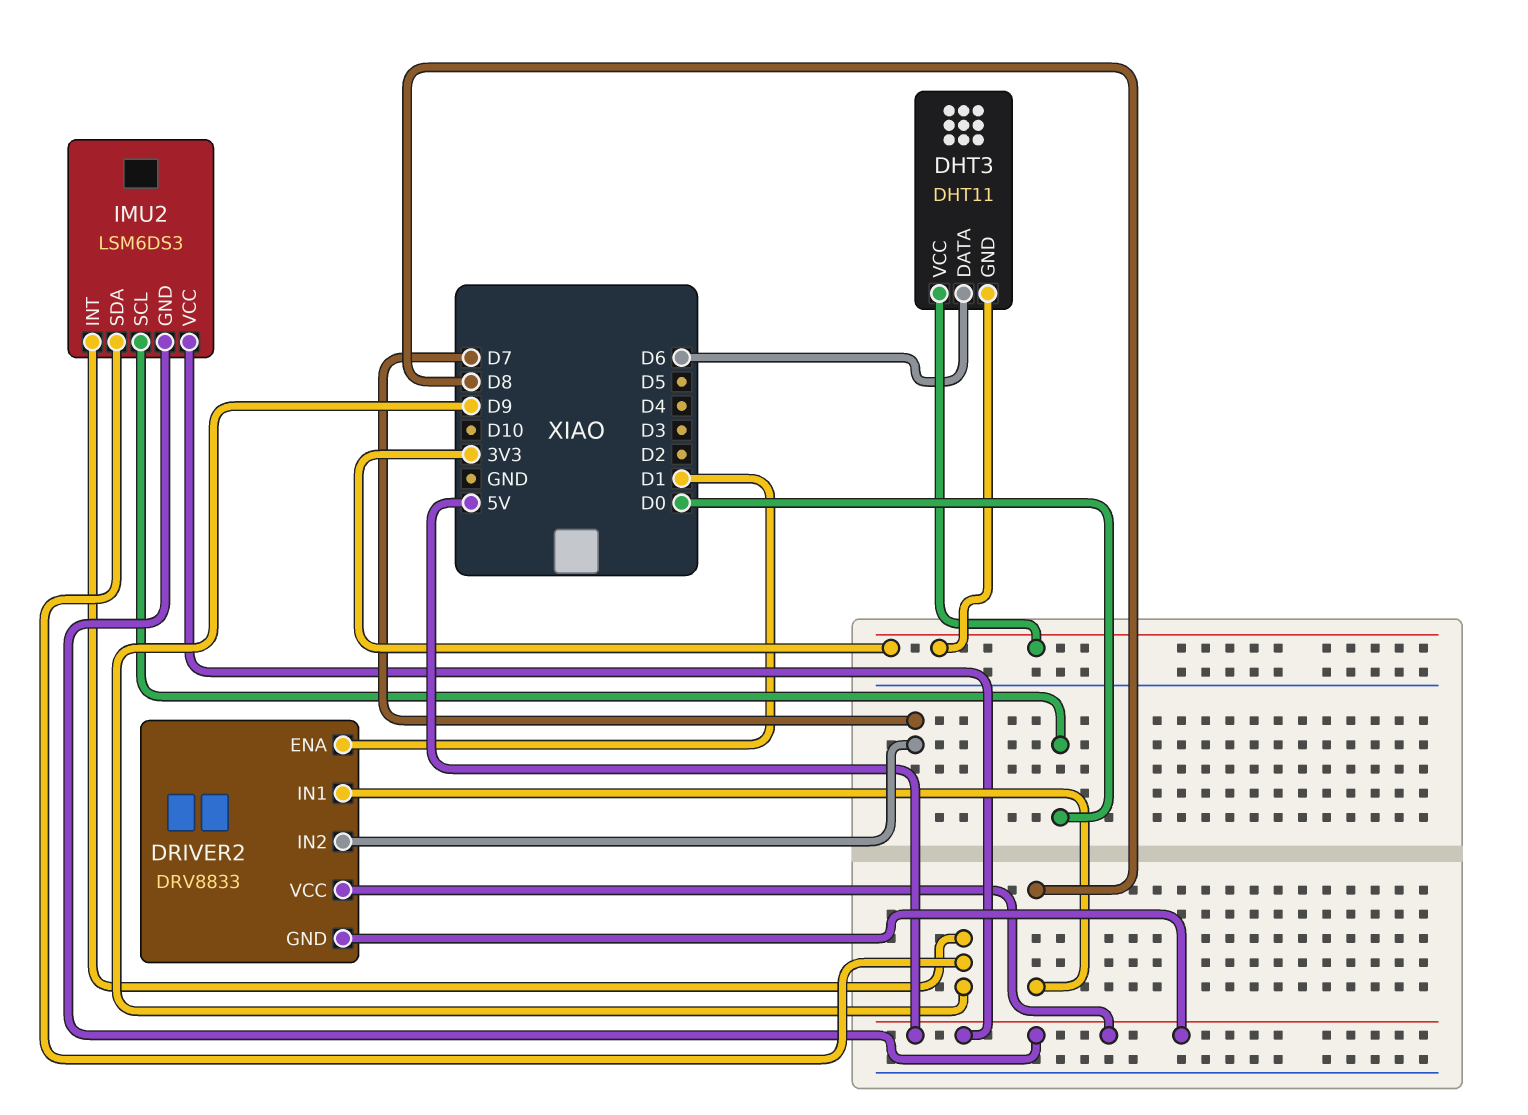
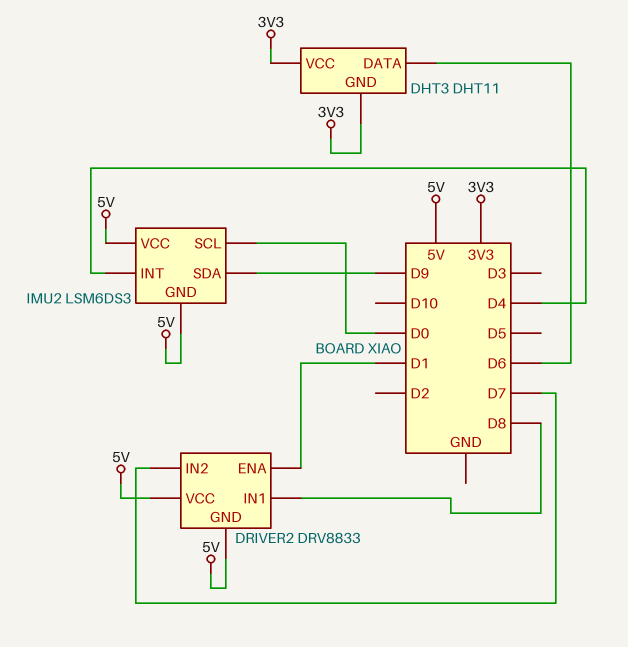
IMU2 pin INT: D9 -> D4

